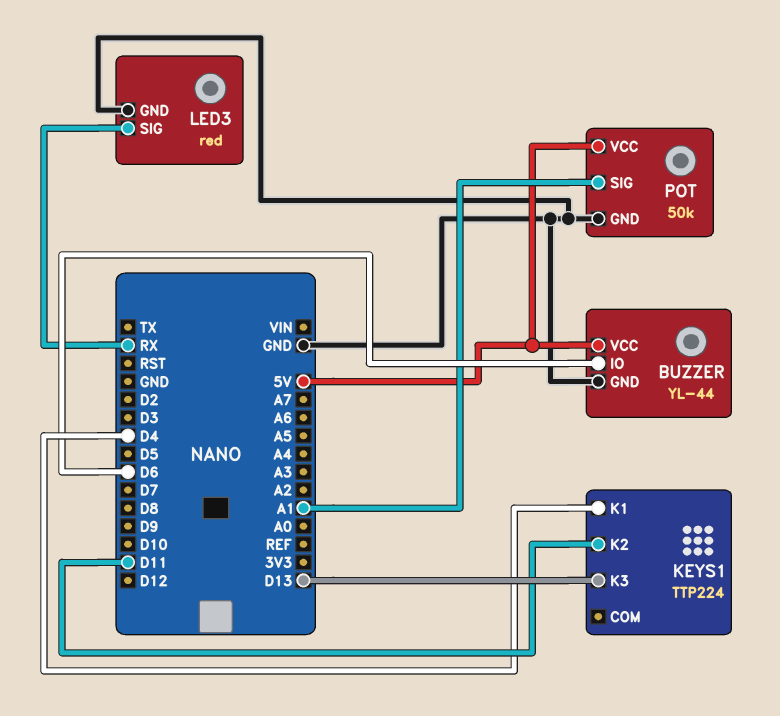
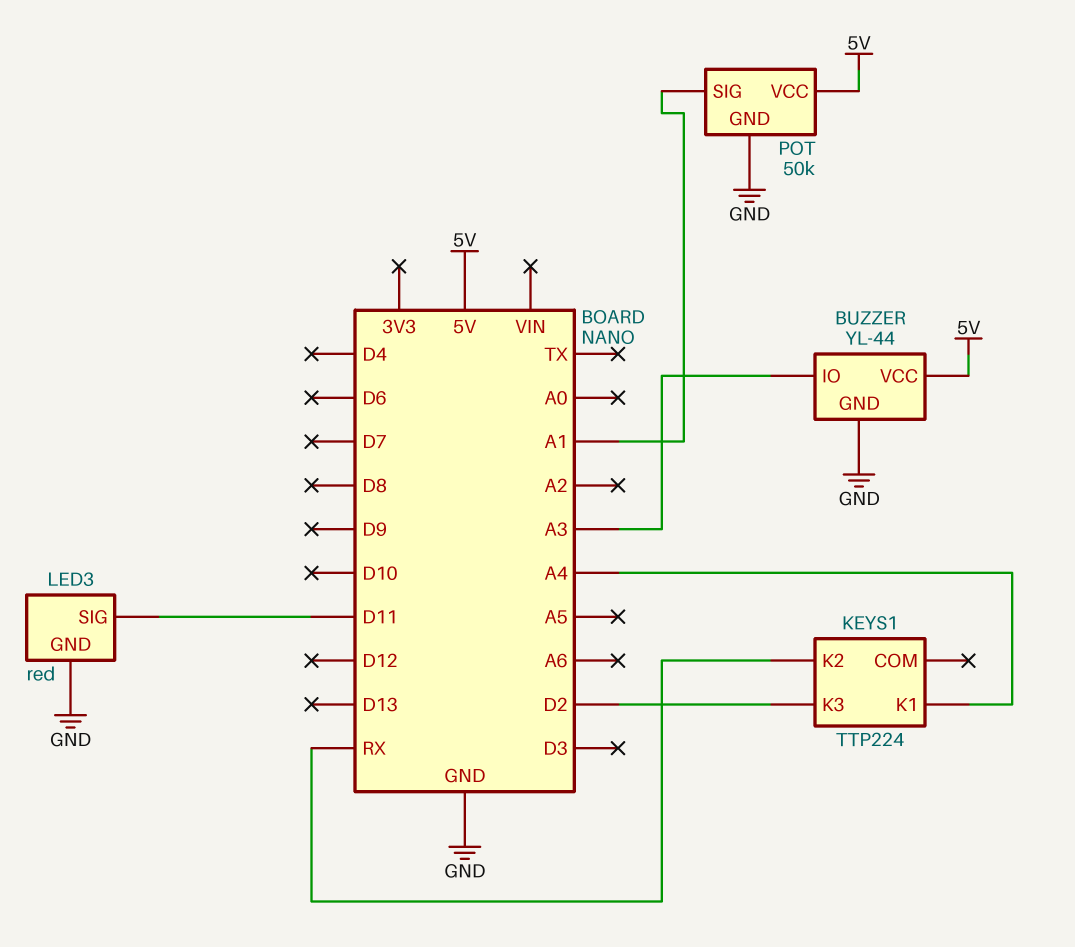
BUZZER pin IO: D6 -> A3
KEYS1 pin K1: D4 -> A4
KEYS1 pin K2: D11 -> RX
KEYS1 pin K3: D13 -> D2
LED3 pin SIG: RX -> D11

